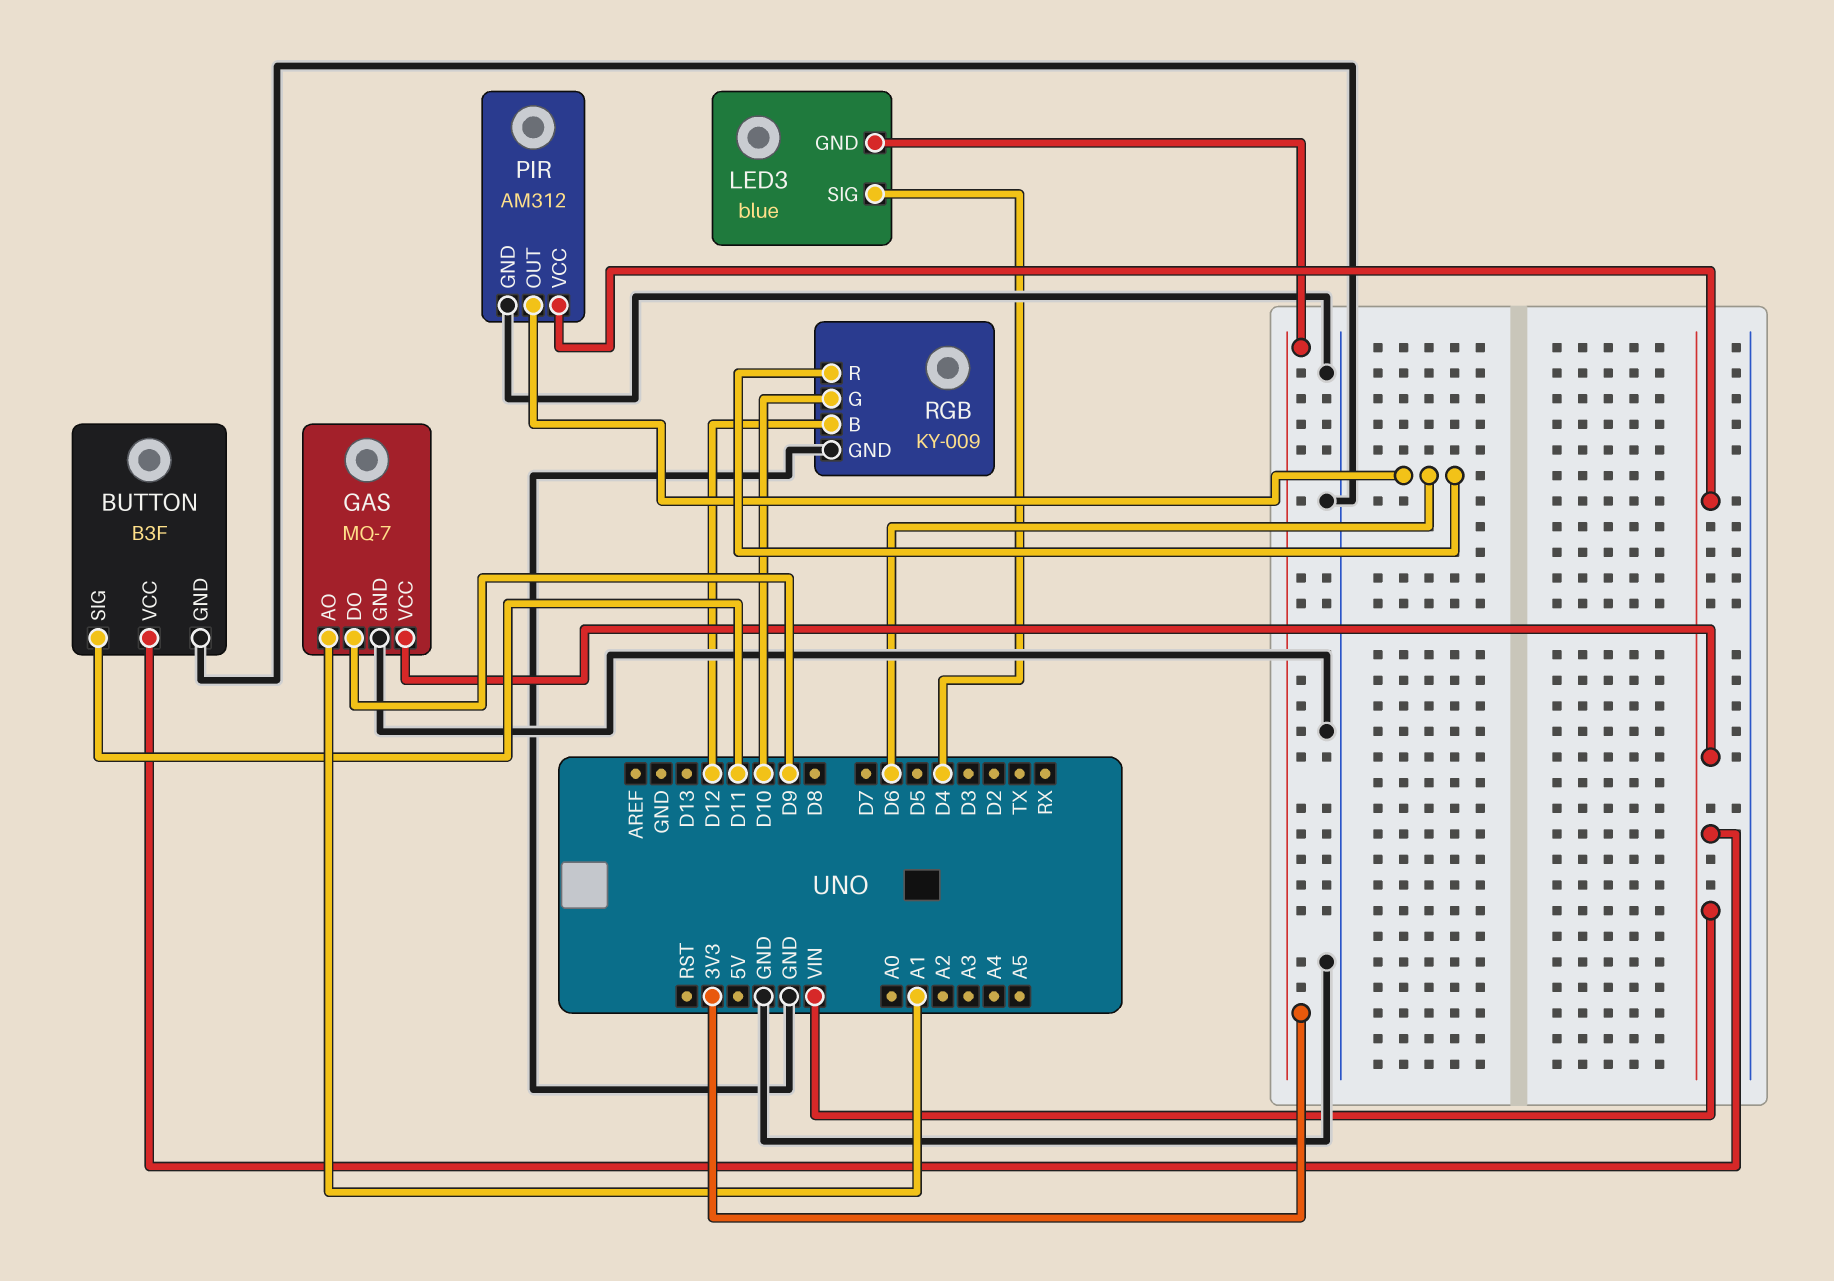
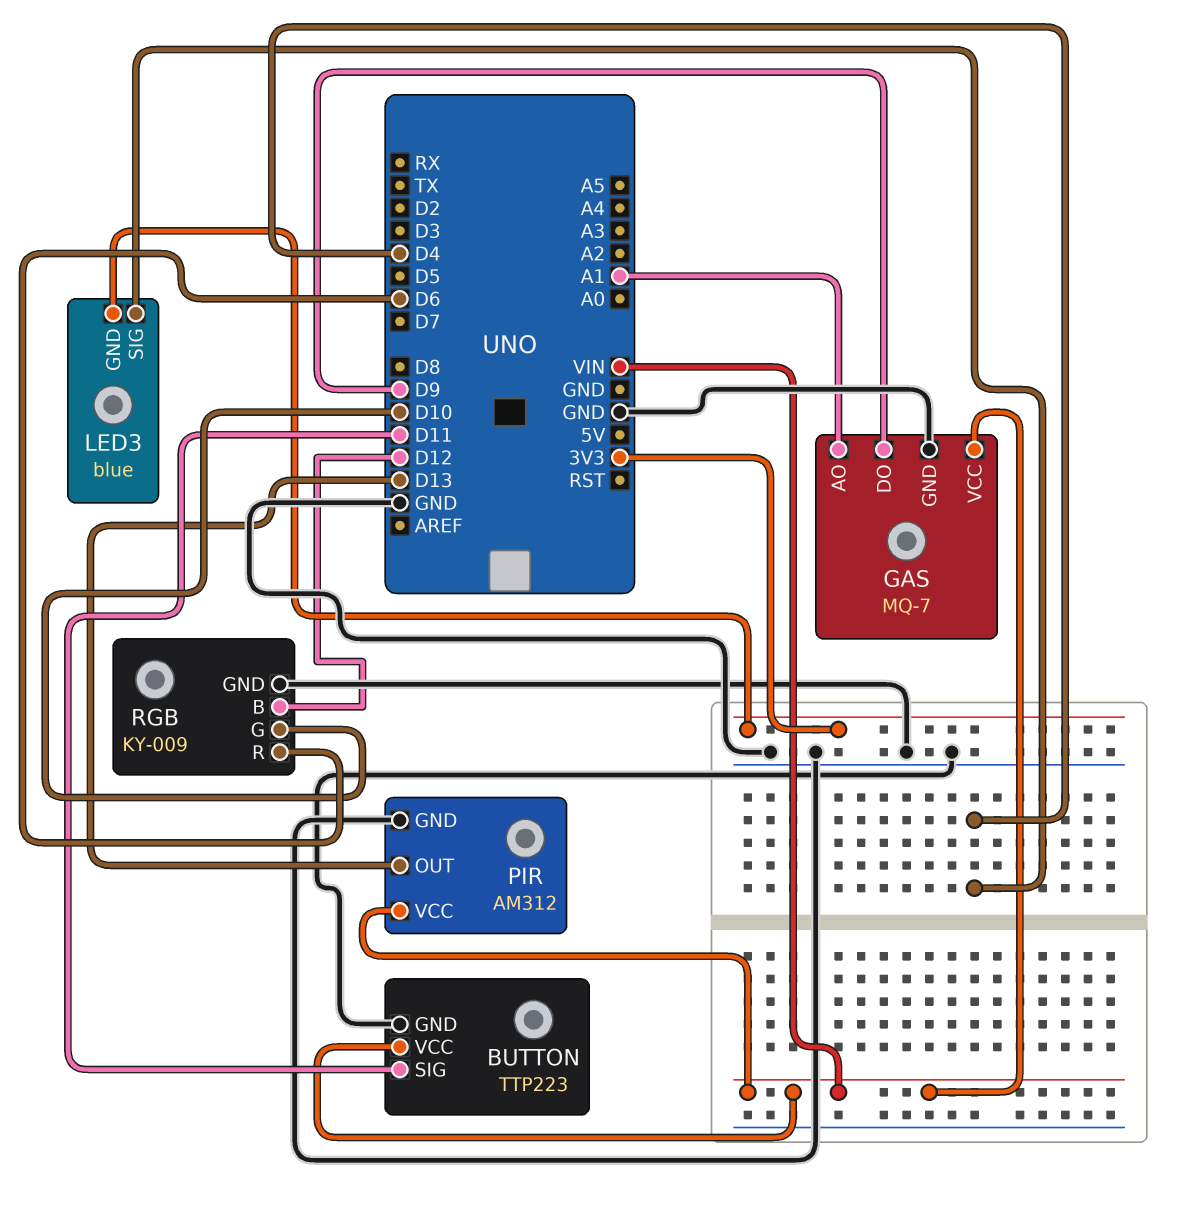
BUTTON: B3F -> TTP223
PIR pin OUT: D6 -> D13

